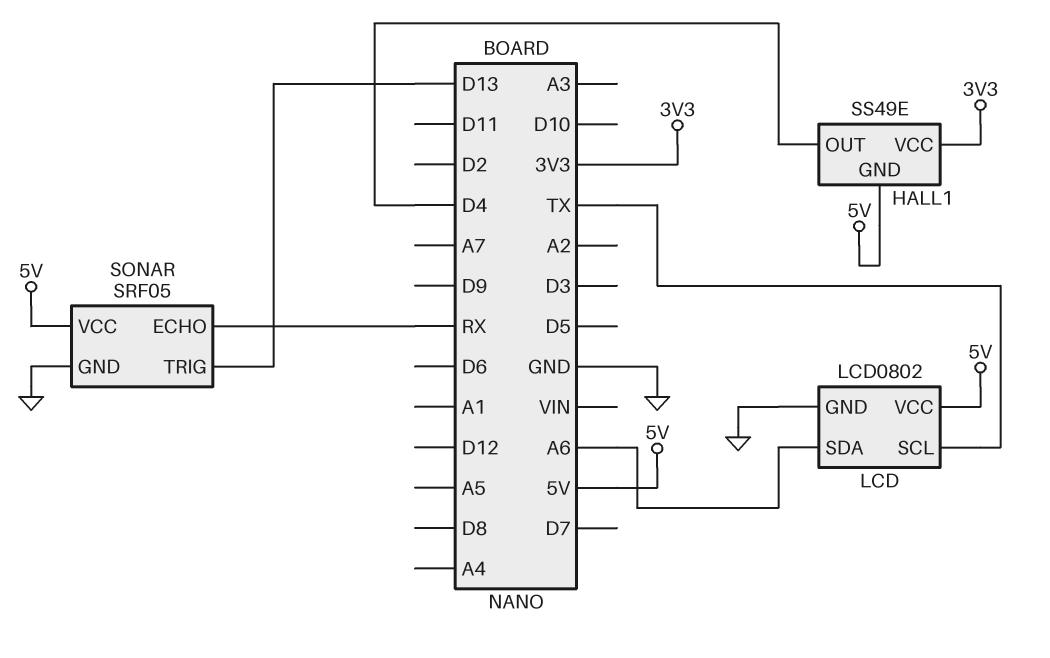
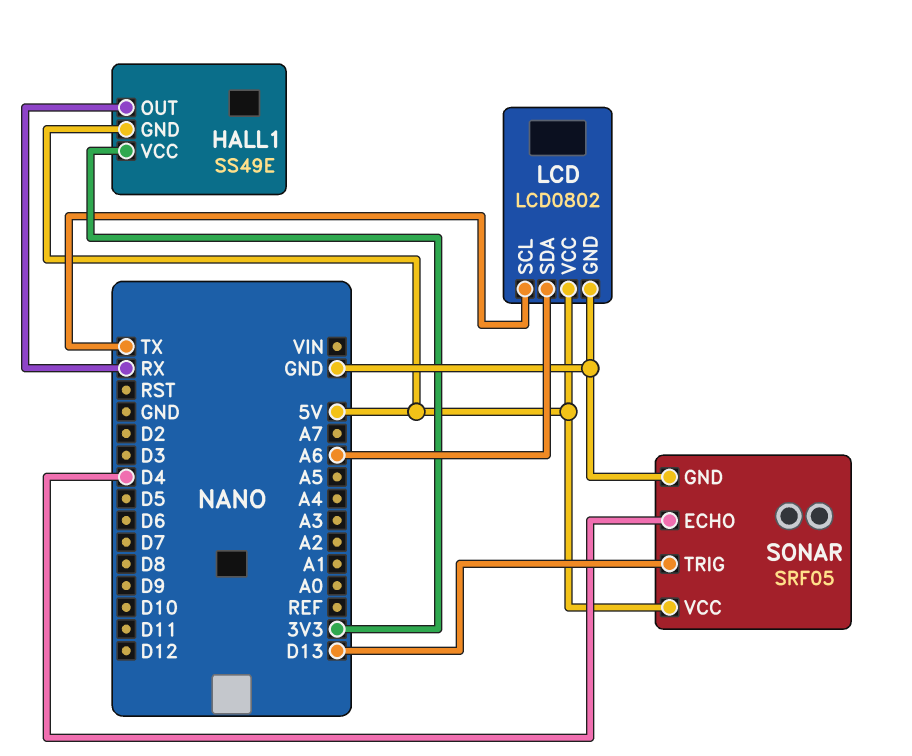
HALL1 pin OUT: D4 -> RX
SONAR pin ECHO: RX -> D4

